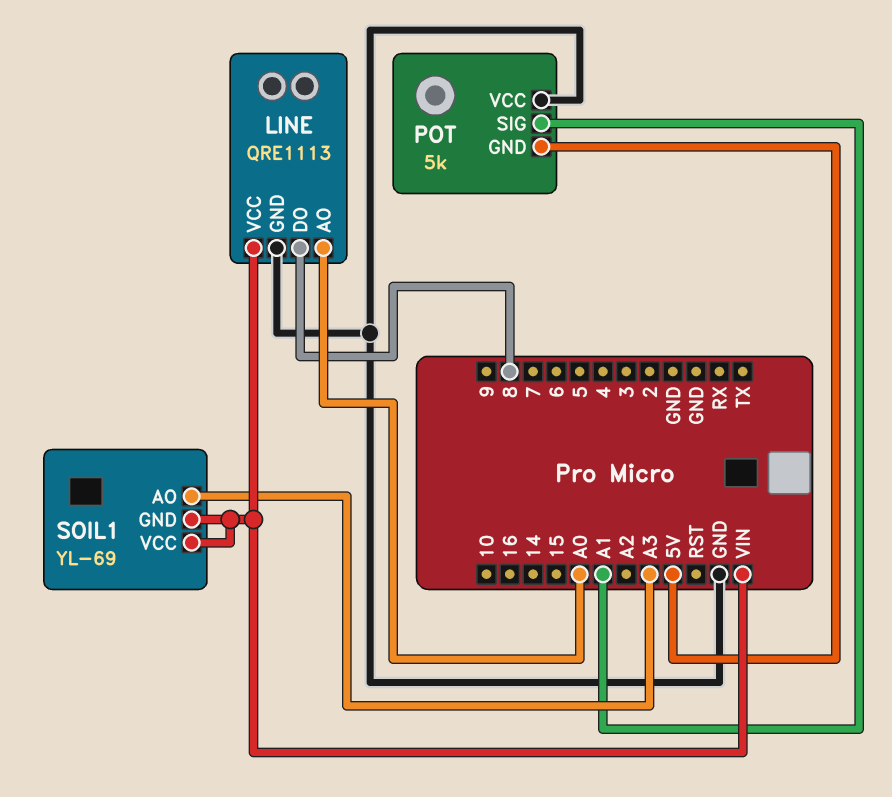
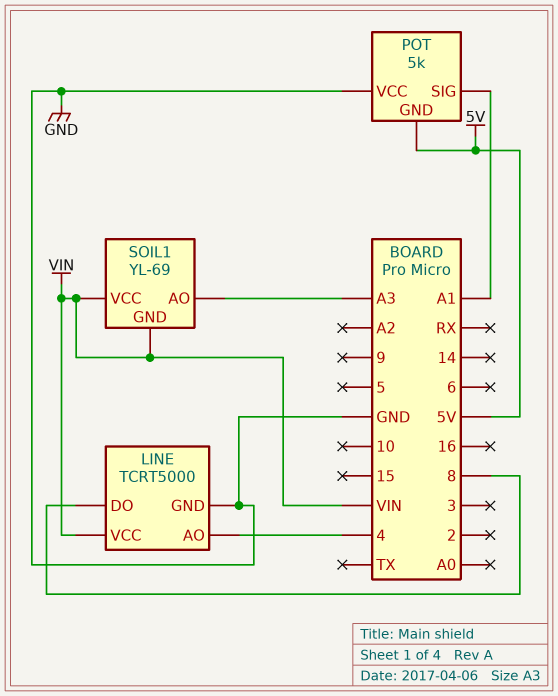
LINE: QRE1113 -> TCRT5000
LINE pin AO: A0 -> 4

